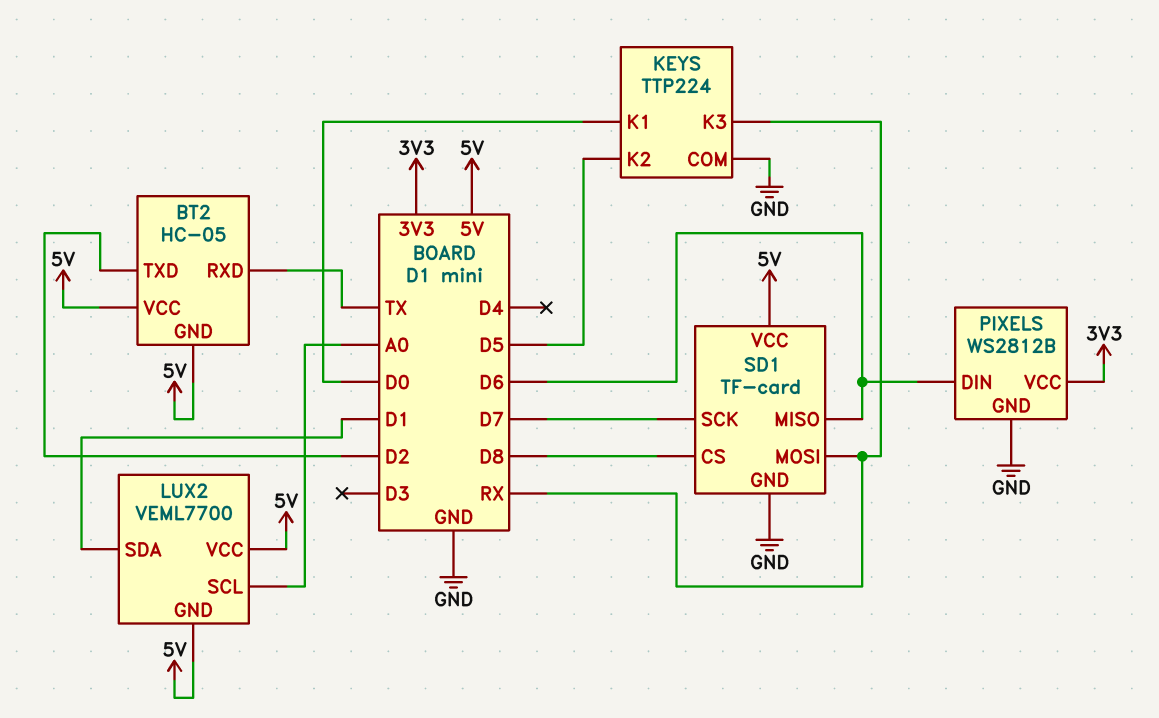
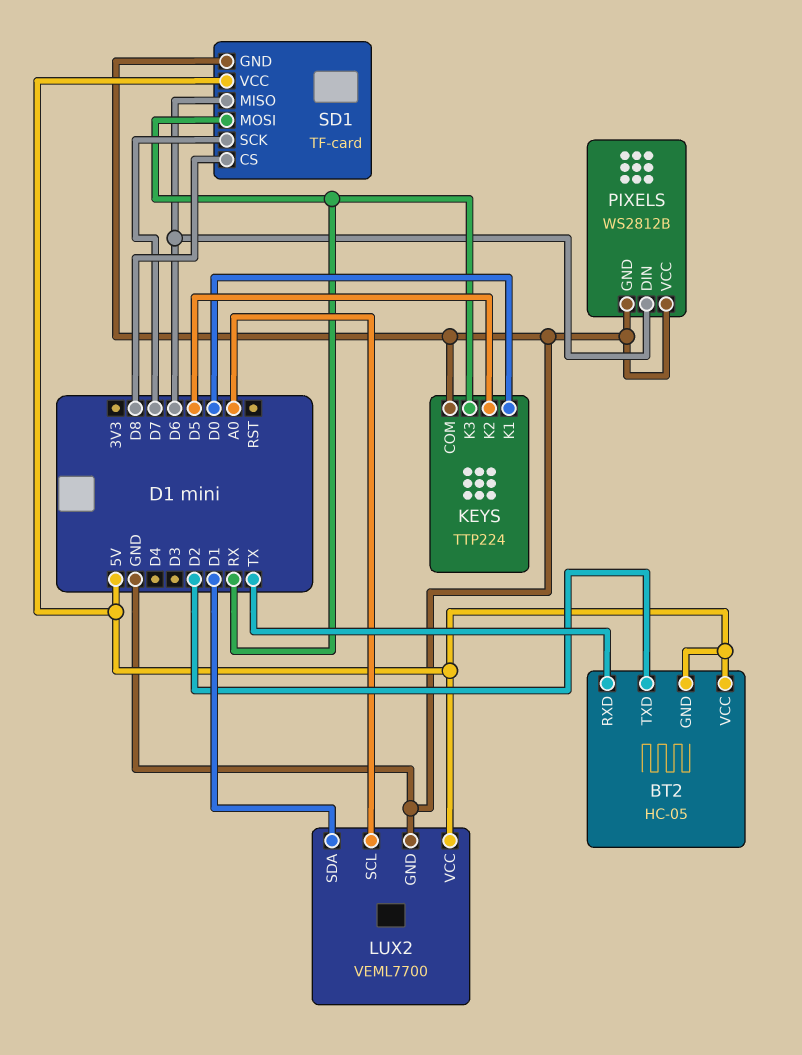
LUX2 pin GND: 5V -> GND
PIXELS pin VCC: 3V3 -> GND

